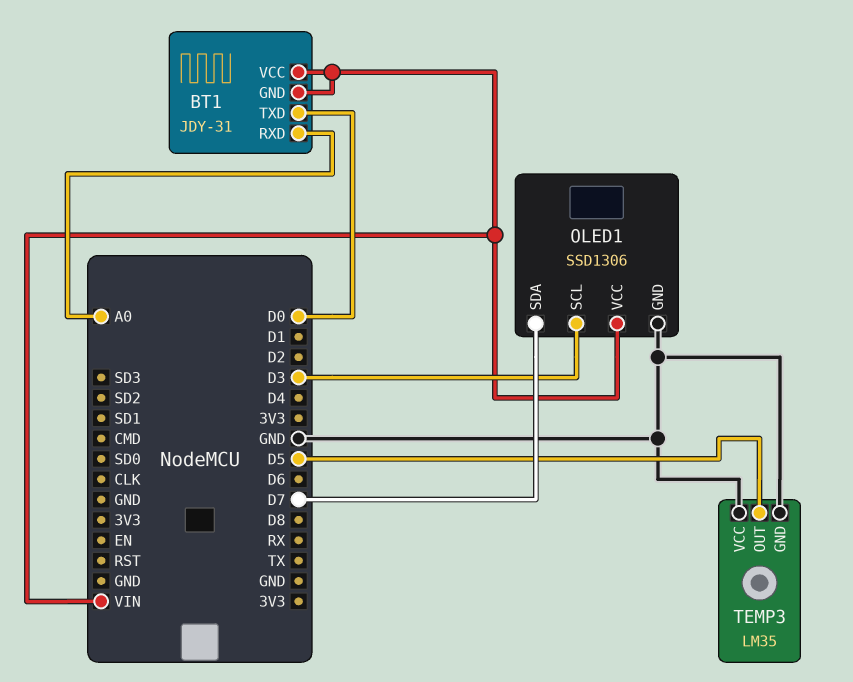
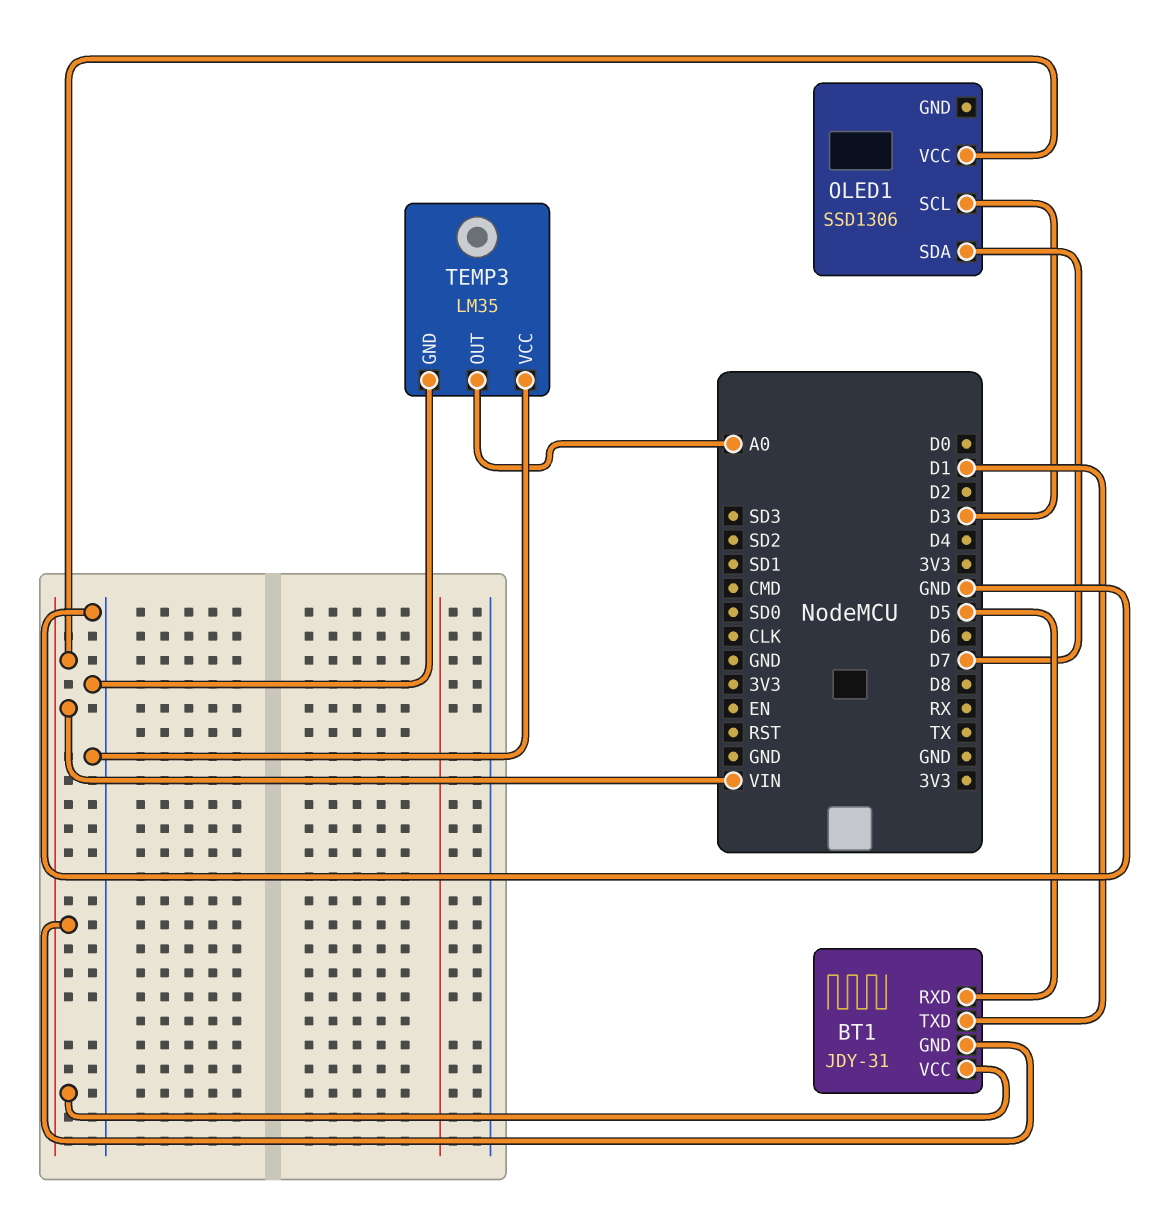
BT1 pin RXD: A0 -> D5
BT1 pin TXD: D0 -> D1
OLED1 pin GND: GND -> none
TEMP3 pin OUT: D5 -> A0

